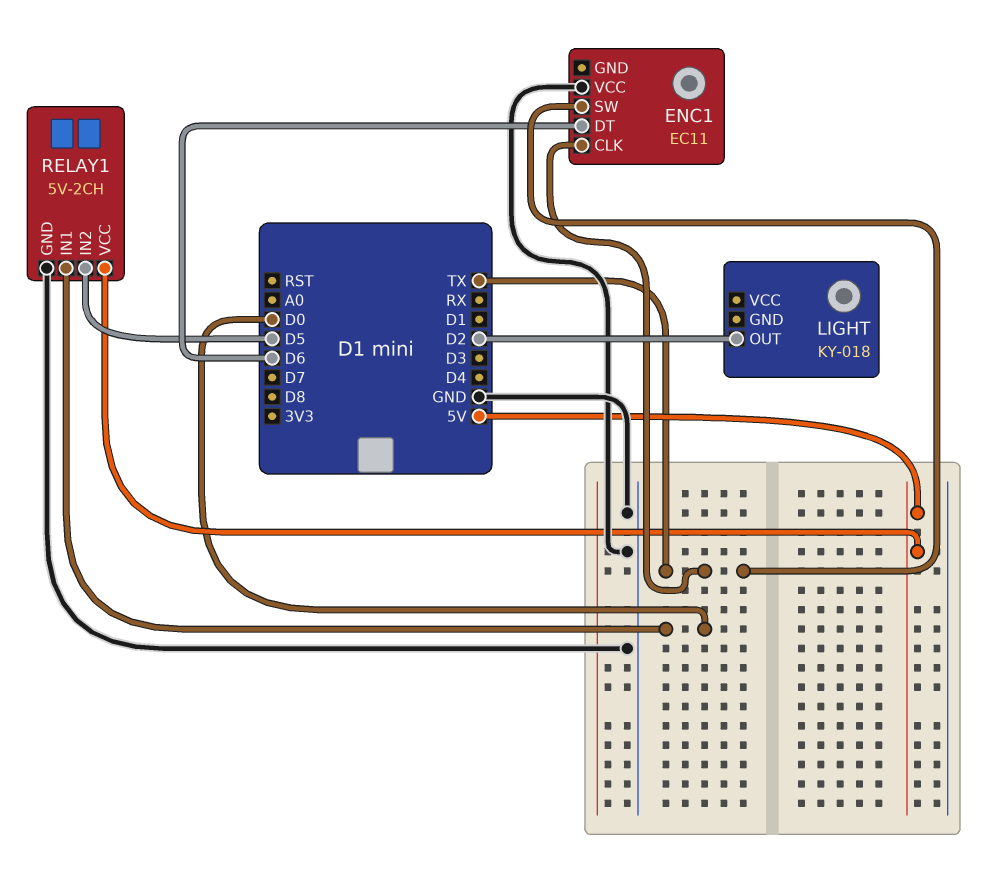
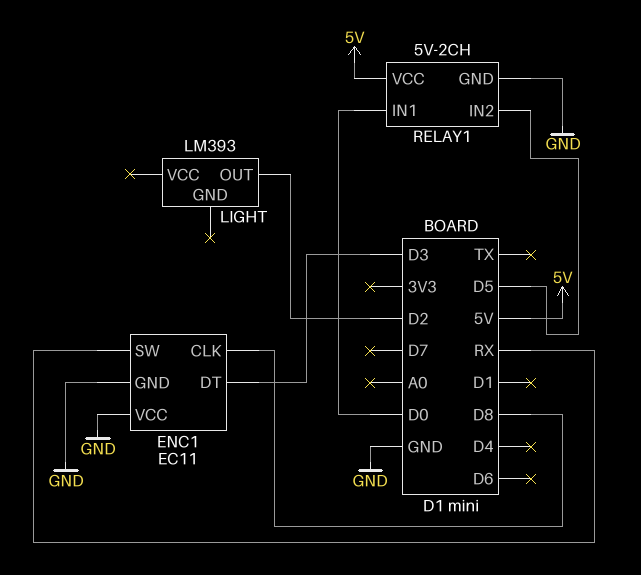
ENC1 pin CLK: TX -> D8
ENC1 pin DT: D6 -> D3
ENC1 pin GND: none -> GND
ENC1 pin SW: TX -> RX
LIGHT: KY-018 -> LM393

